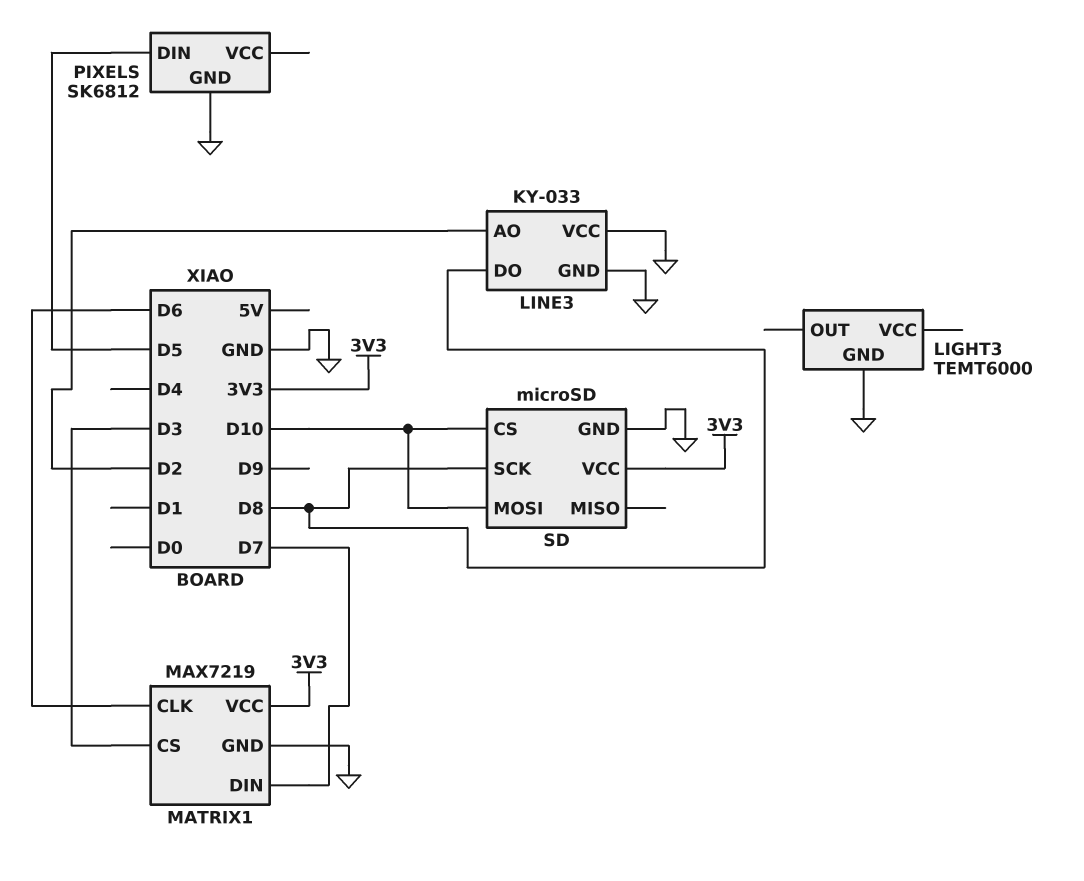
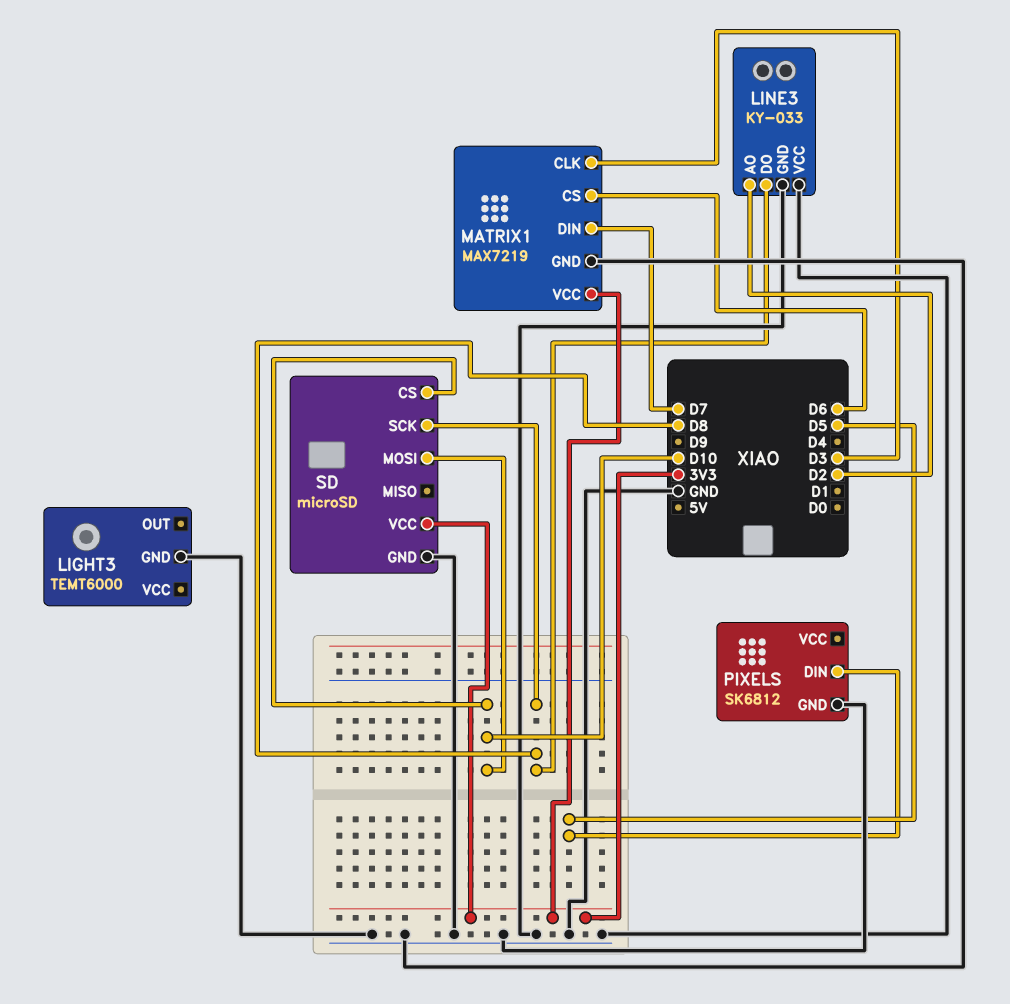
MATRIX1 pin CLK: D6 -> D3
MATRIX1 pin CS: D3 -> D6

